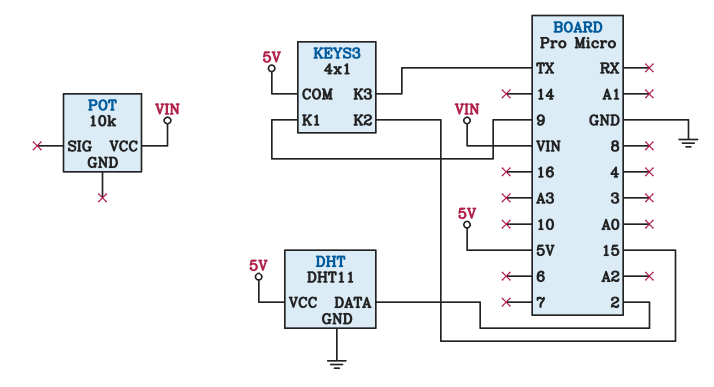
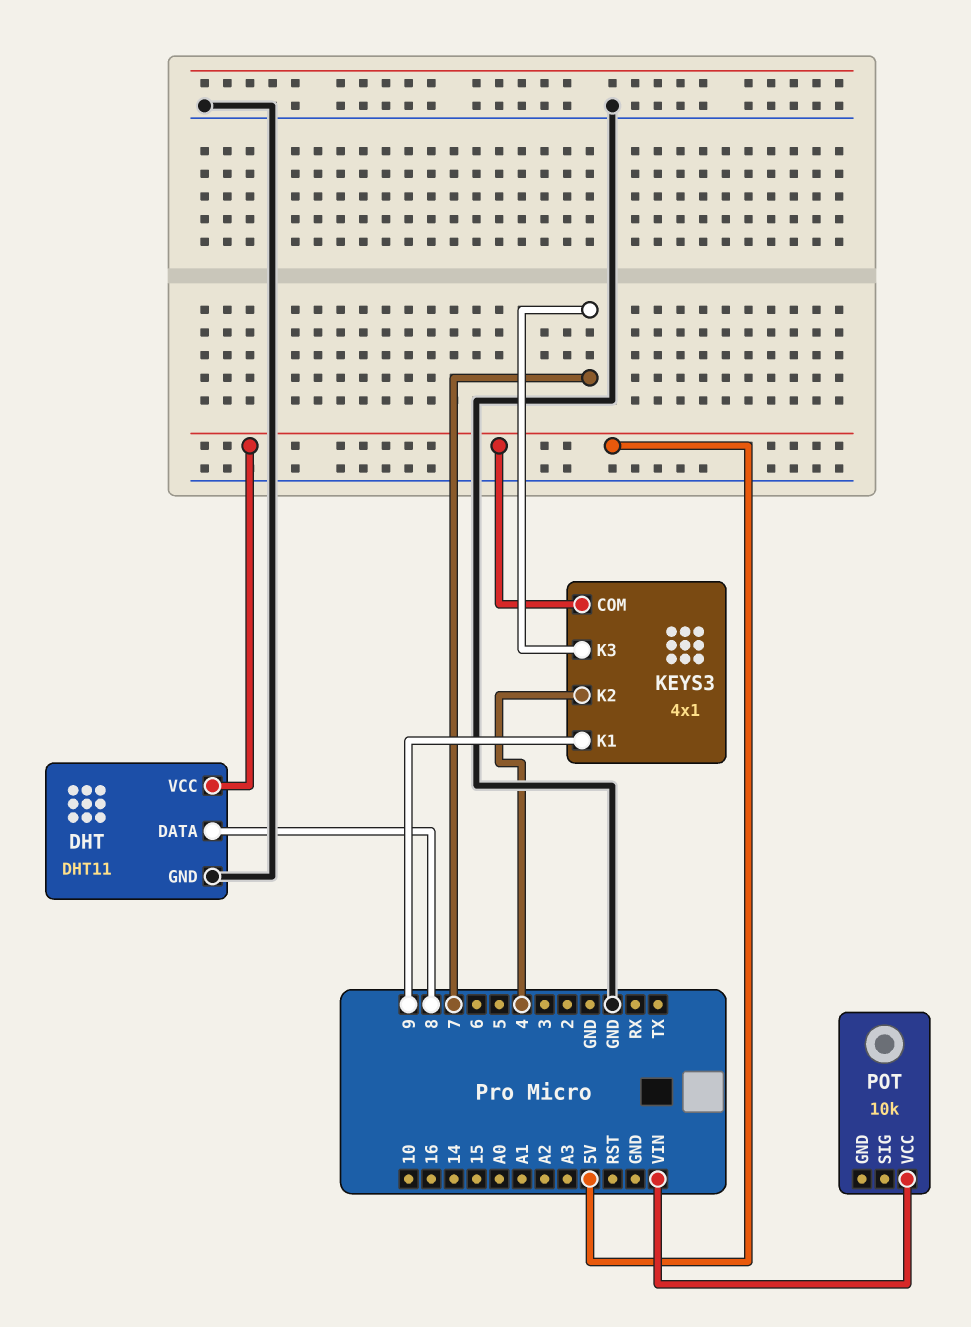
DHT pin DATA: 2 -> 8
KEYS3 pin K2: 15 -> 4
KEYS3 pin K3: TX -> 7

